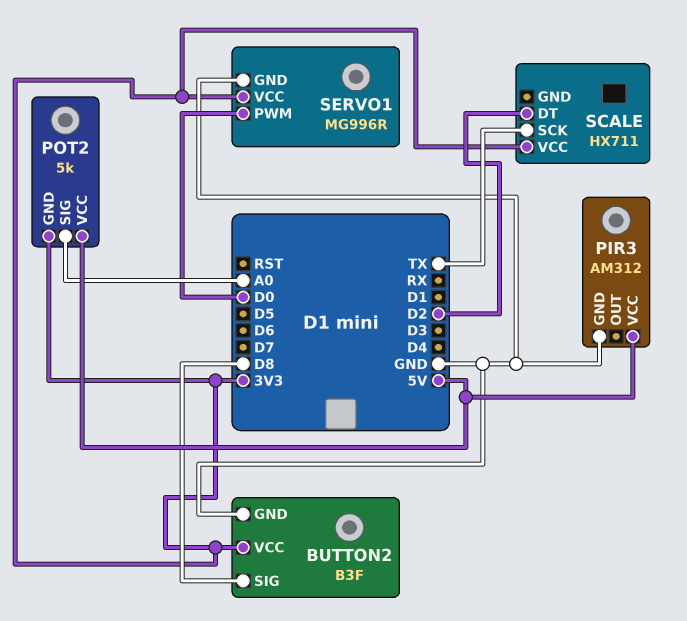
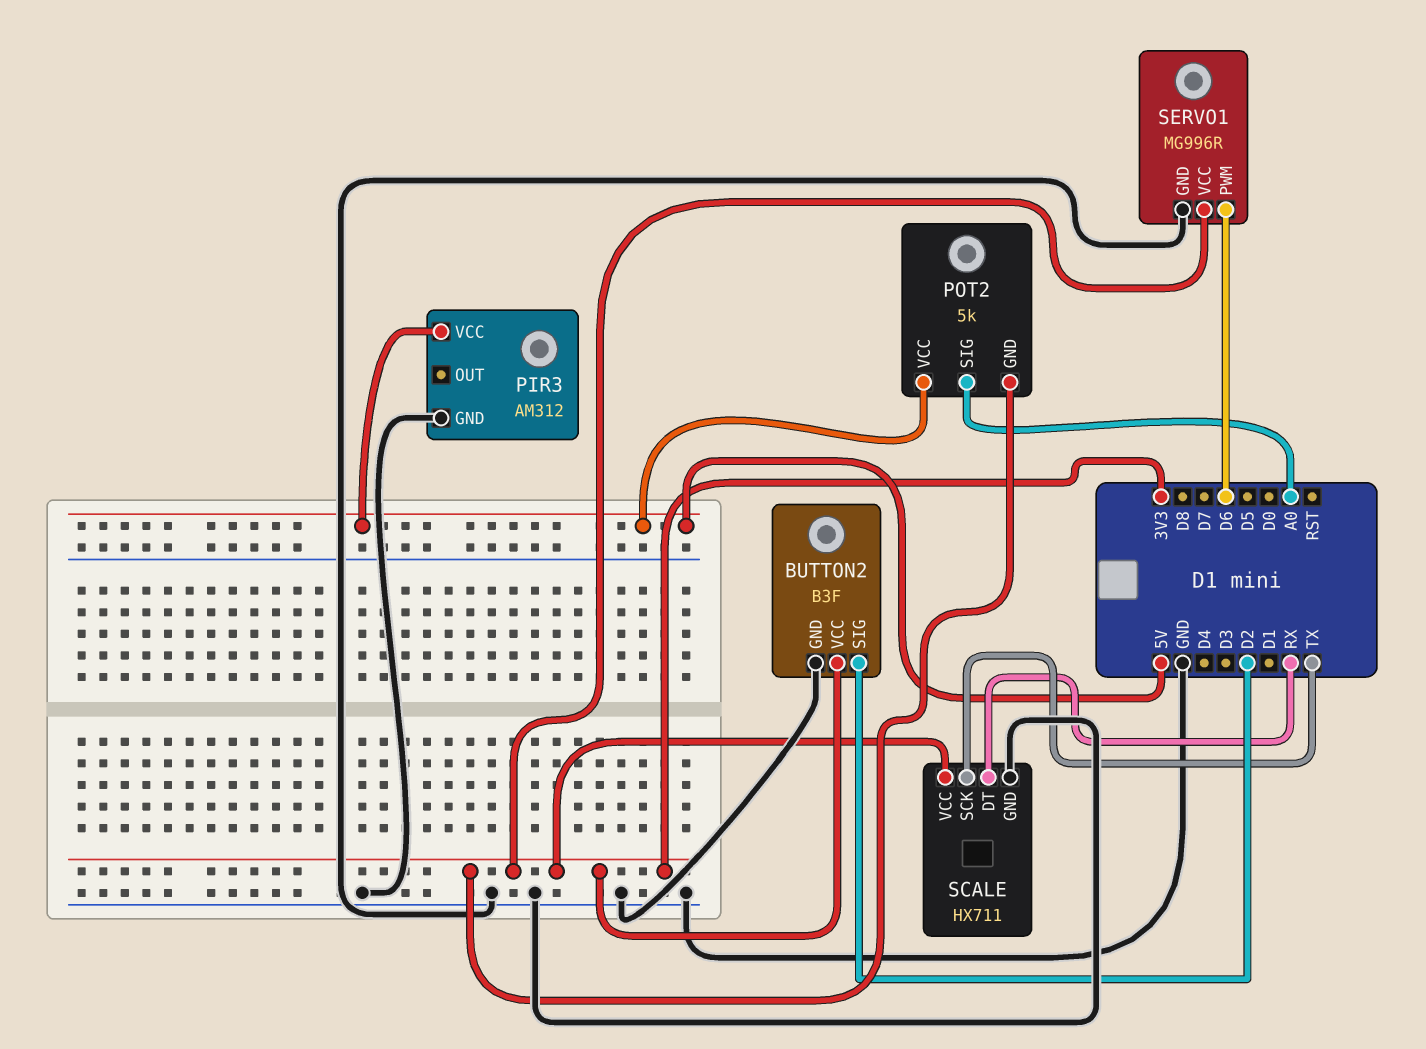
BUTTON2 pin SIG: D8 -> D2
SCALE pin DT: D2 -> RX
SCALE pin GND: none -> GND
SERVO1 pin PWM: D0 -> D6

